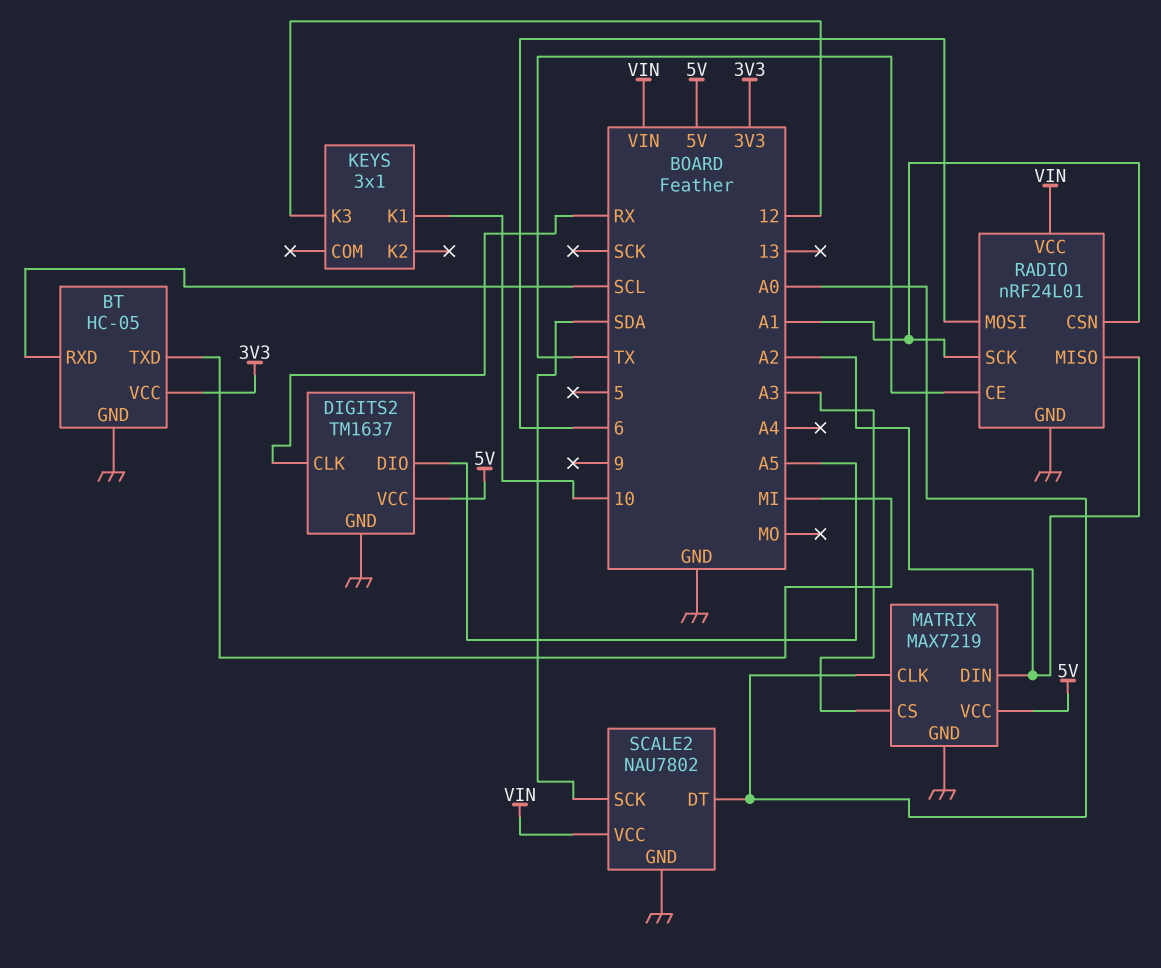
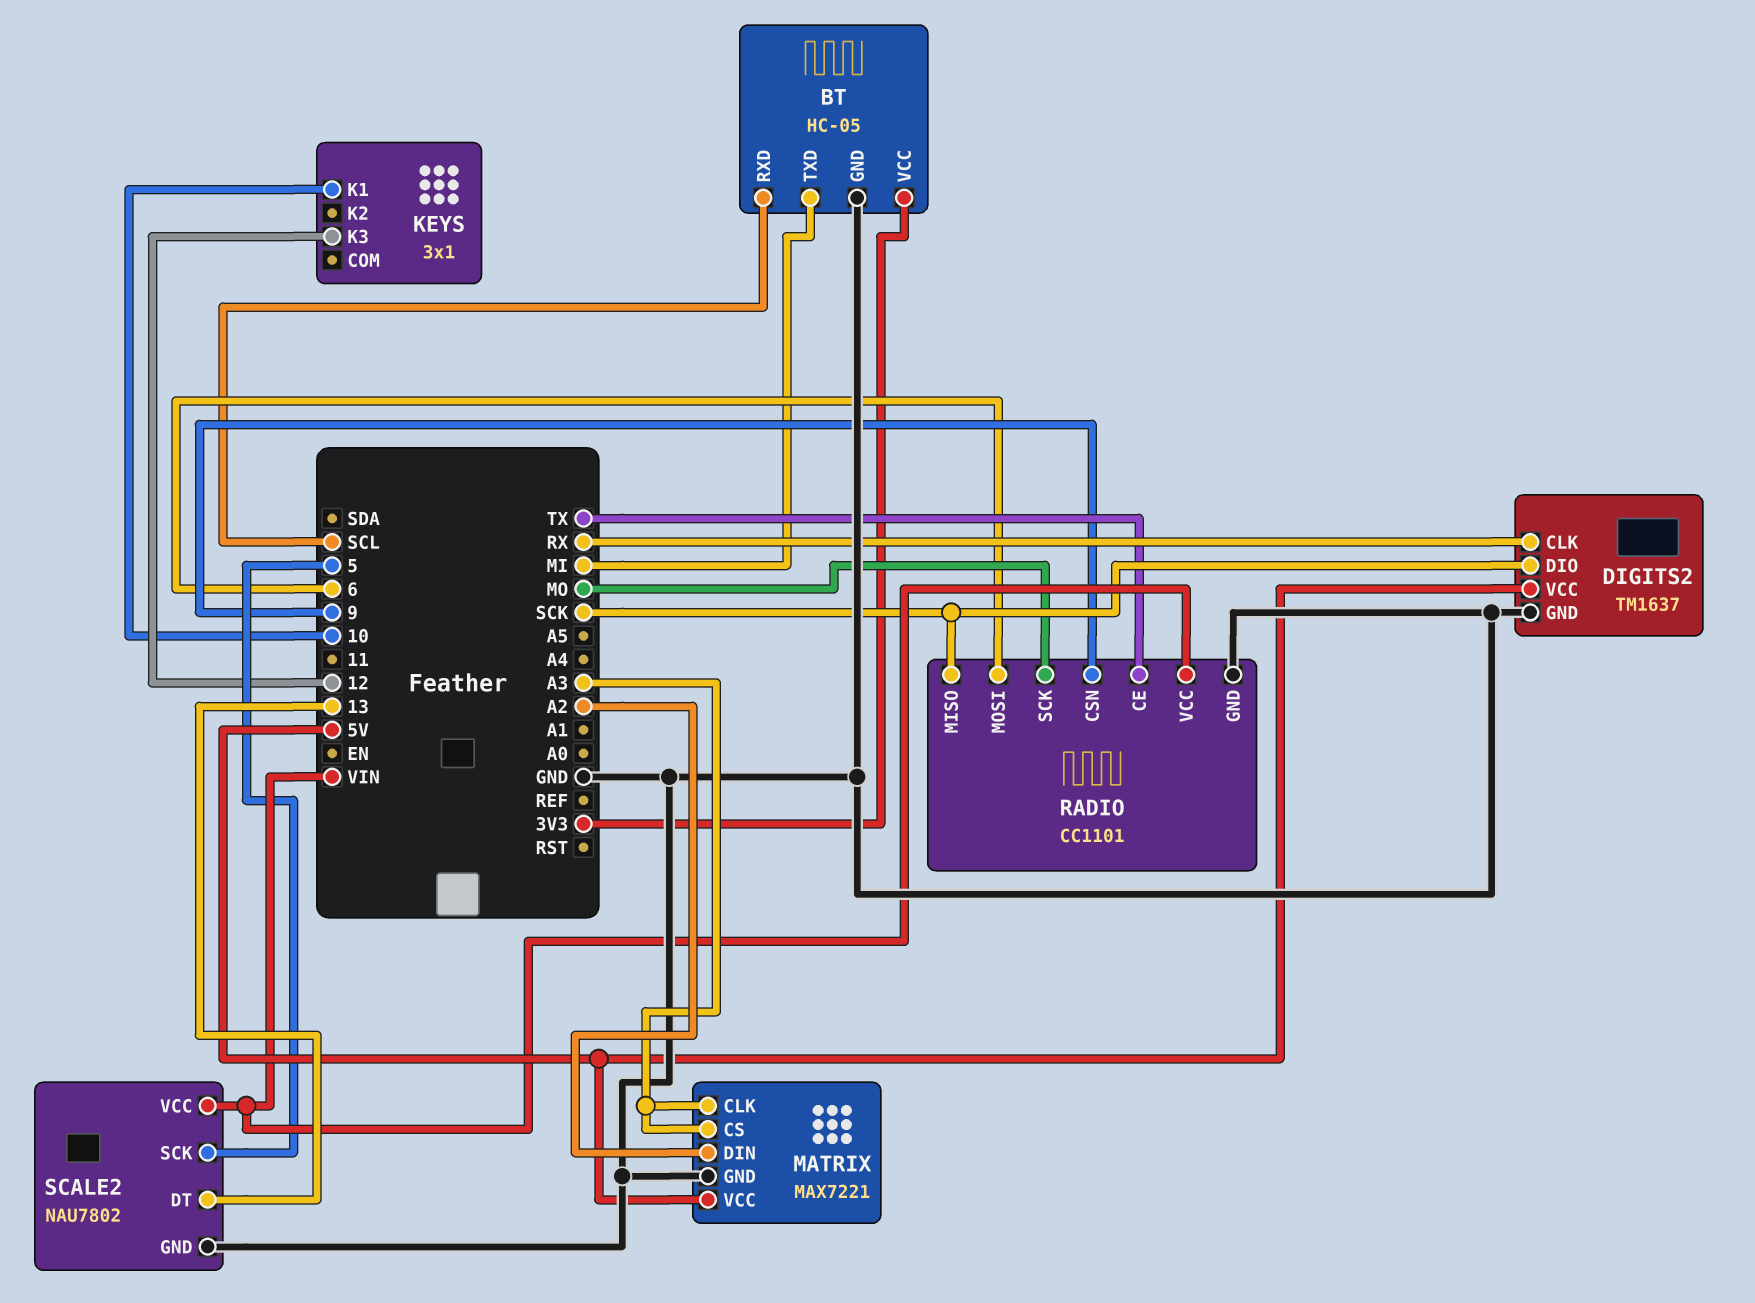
DIGITS2 pin DIO: A5 -> SCK
MATRIX: MAX7219 -> MAX7221
MATRIX pin CLK: A0 -> A3
RADIO: nRF24L01 -> CC1101
RADIO pin CSN: A1 -> 9
RADIO pin MISO: A2 -> SCK
RADIO pin SCK: A1 -> MO
SCALE2 pin DT: A0 -> 13
SCALE2 pin SCK: SDA -> 5

